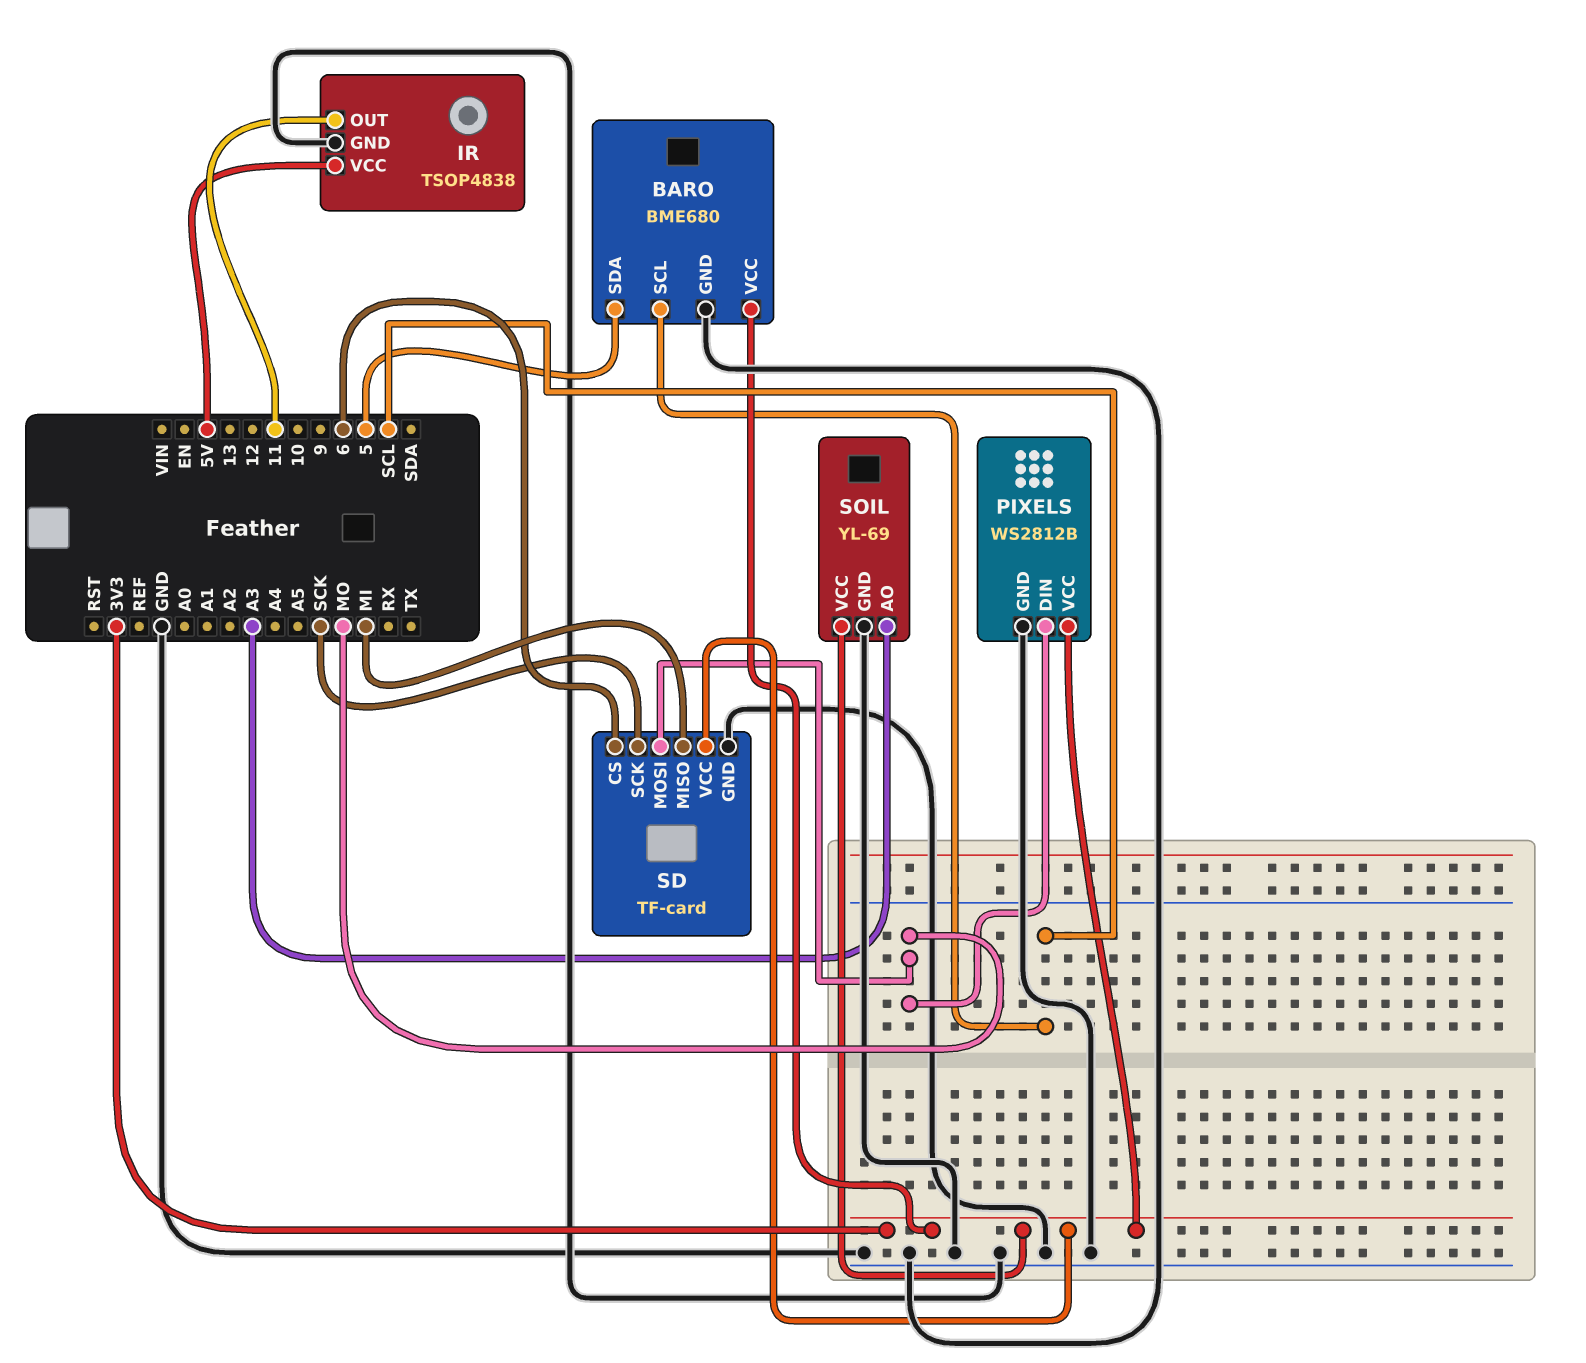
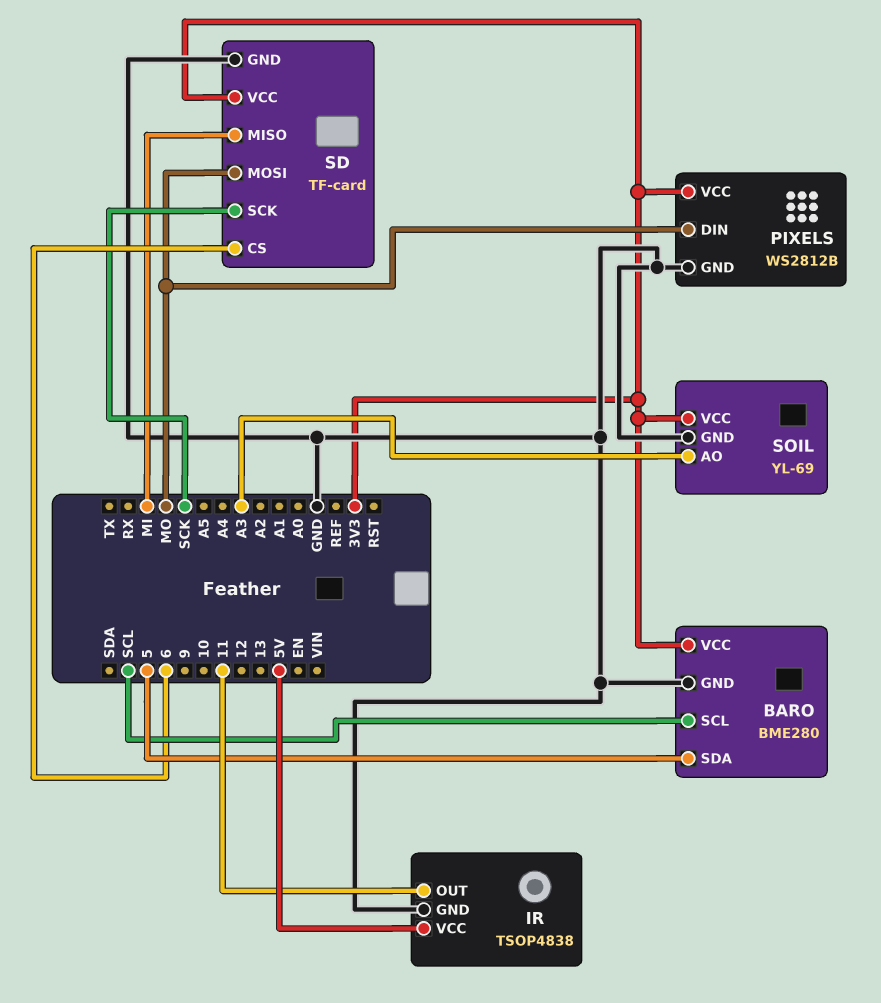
BARO: BME680 -> BME280

